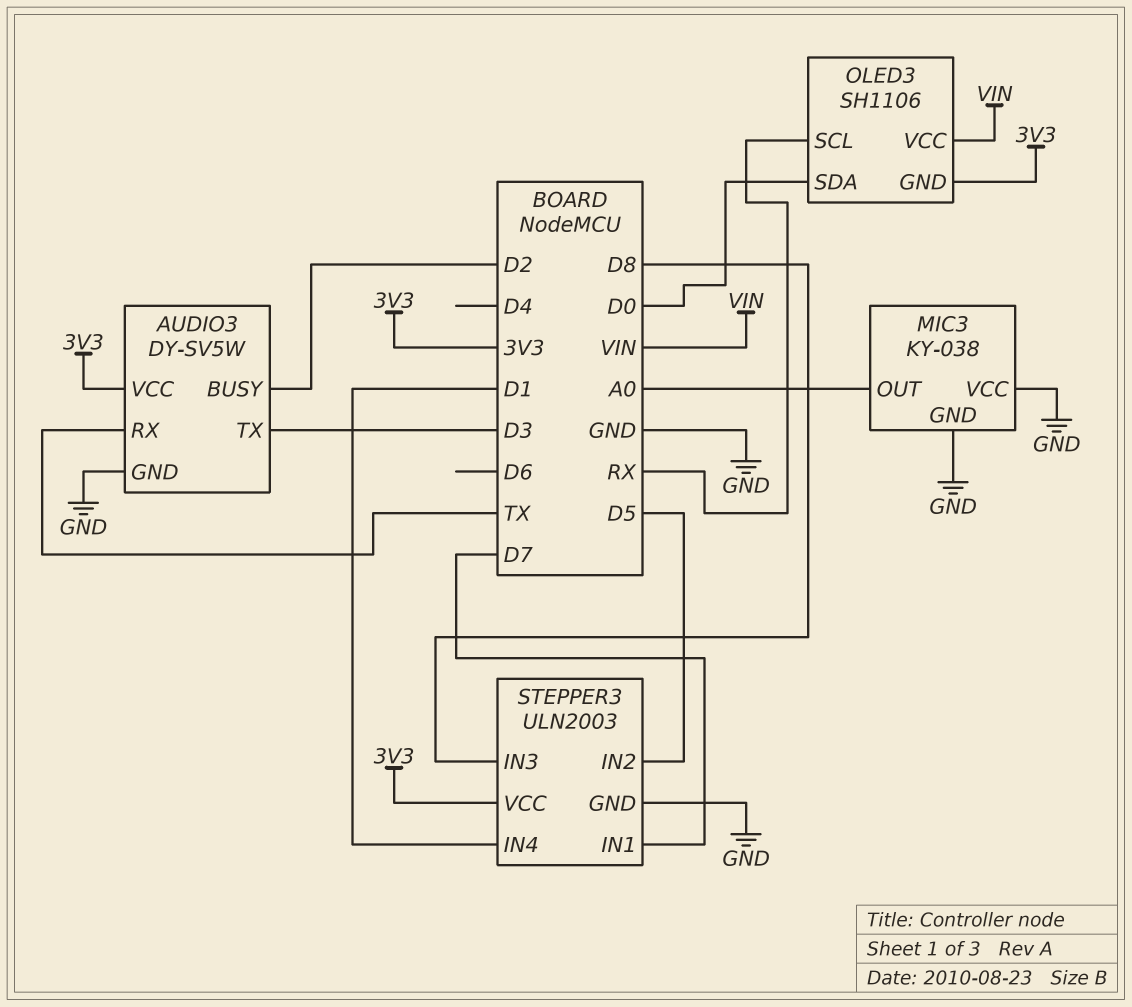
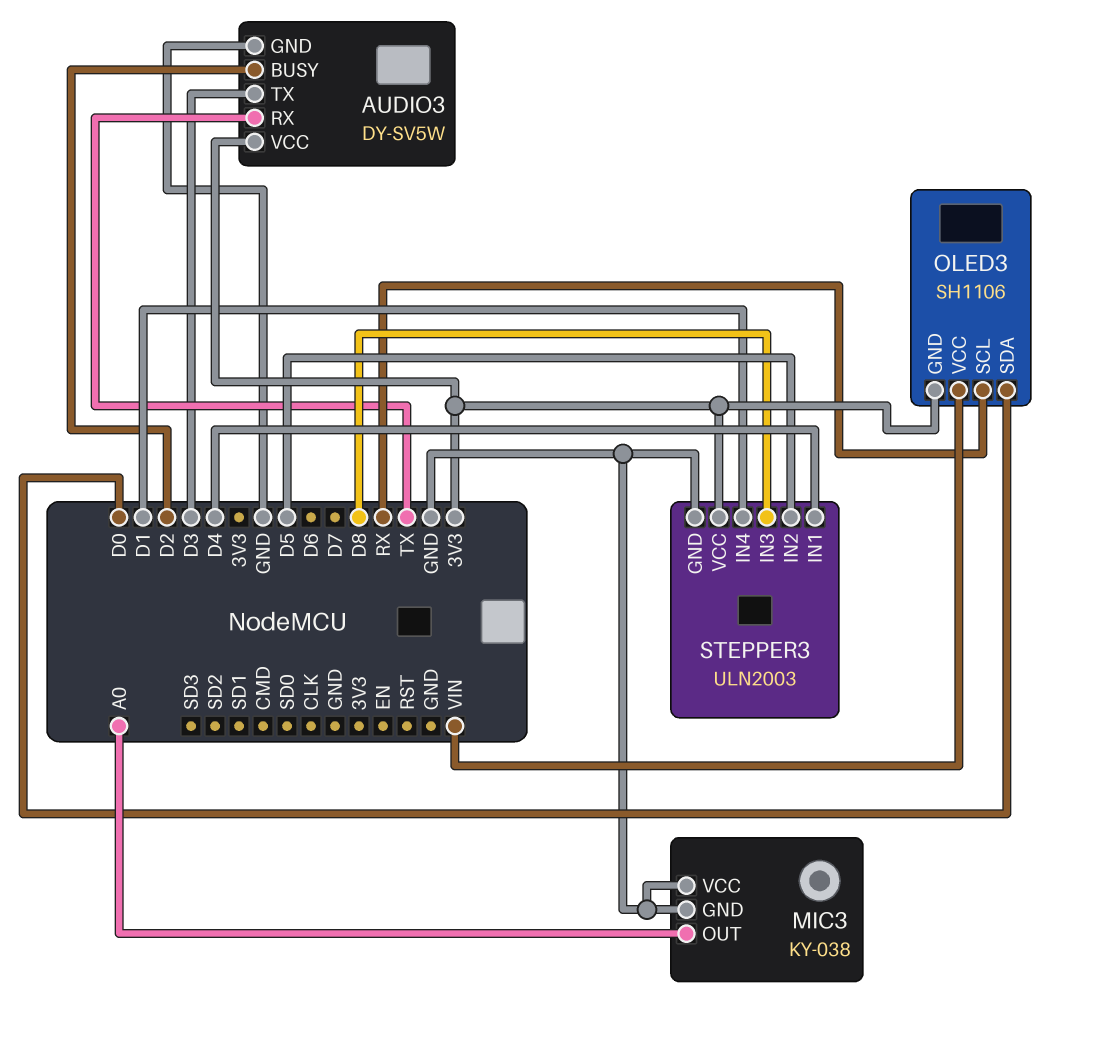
STEPPER3 pin IN1: D7 -> D4

